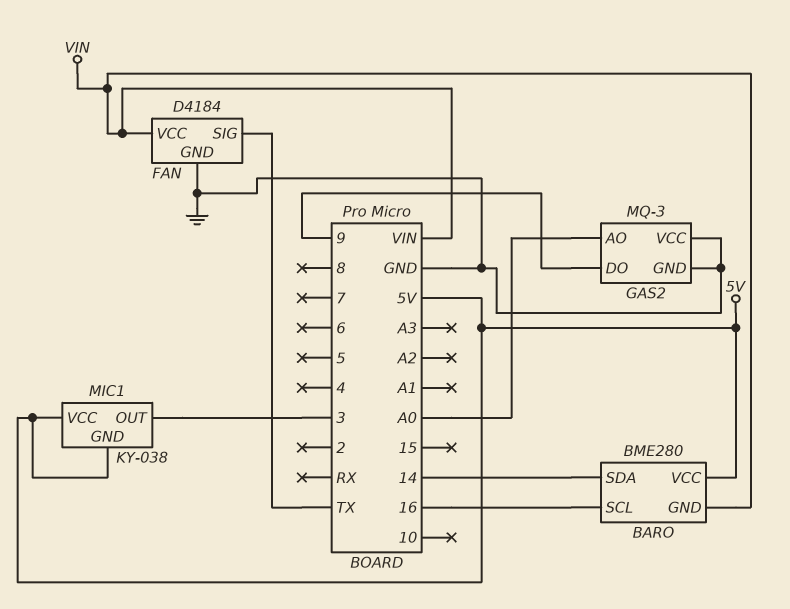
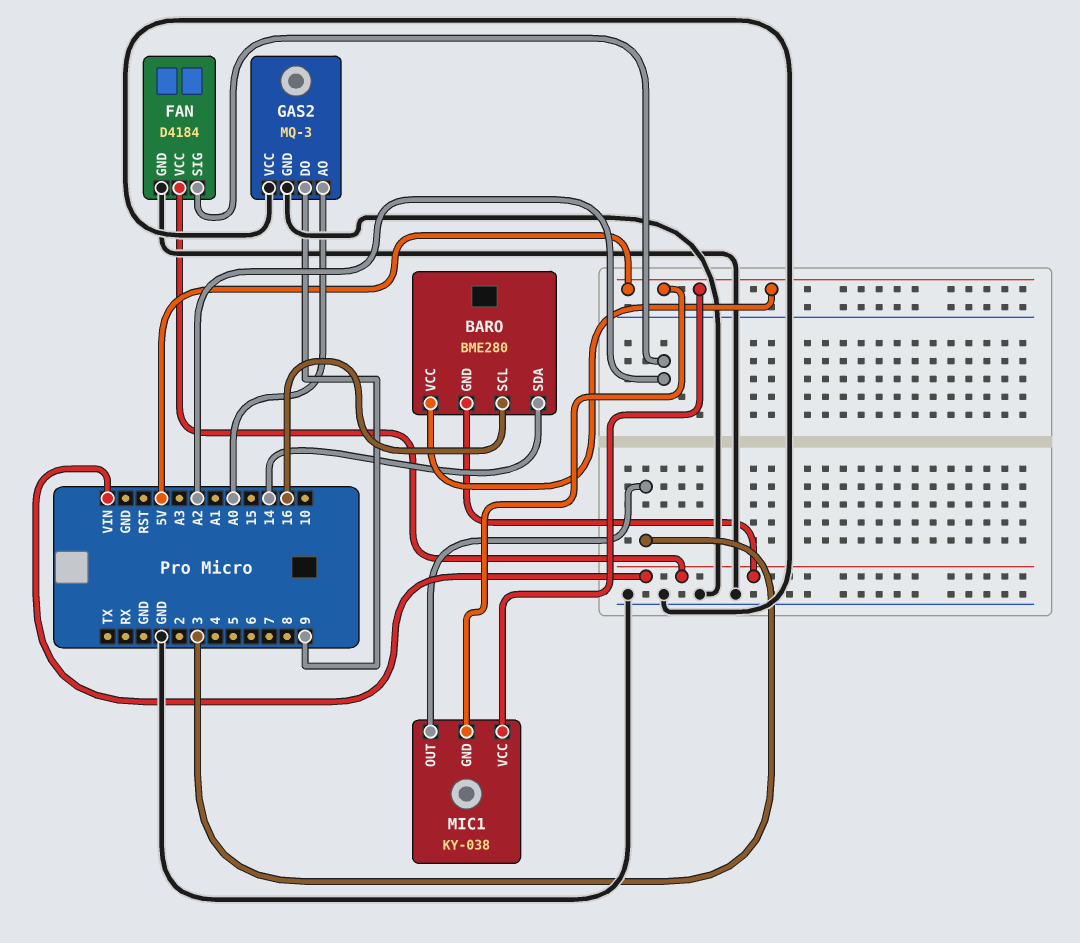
FAN pin SIG: TX -> A2

